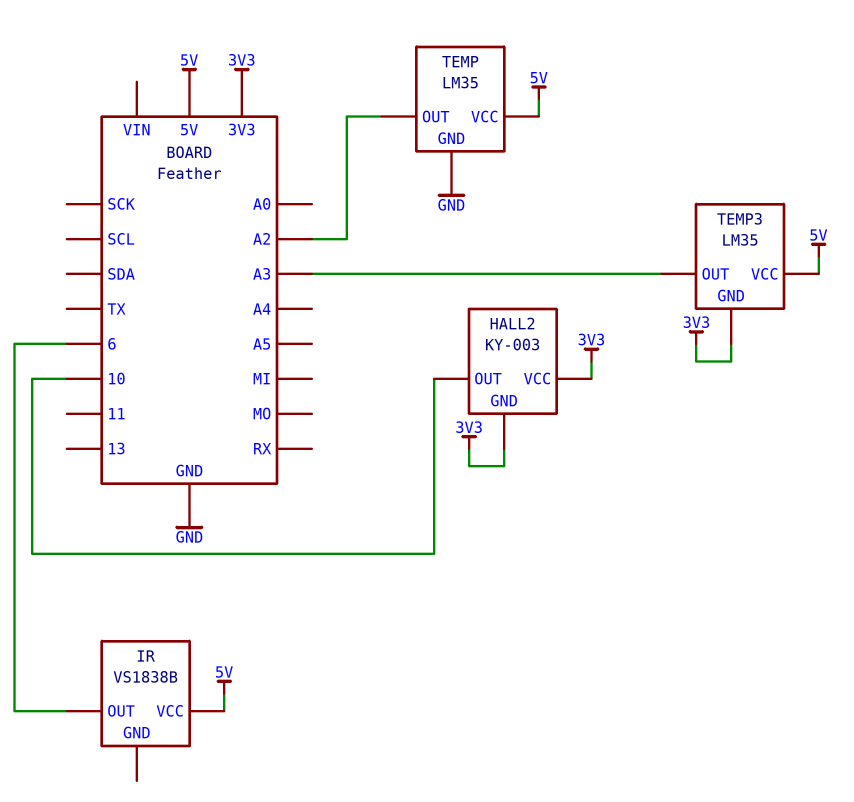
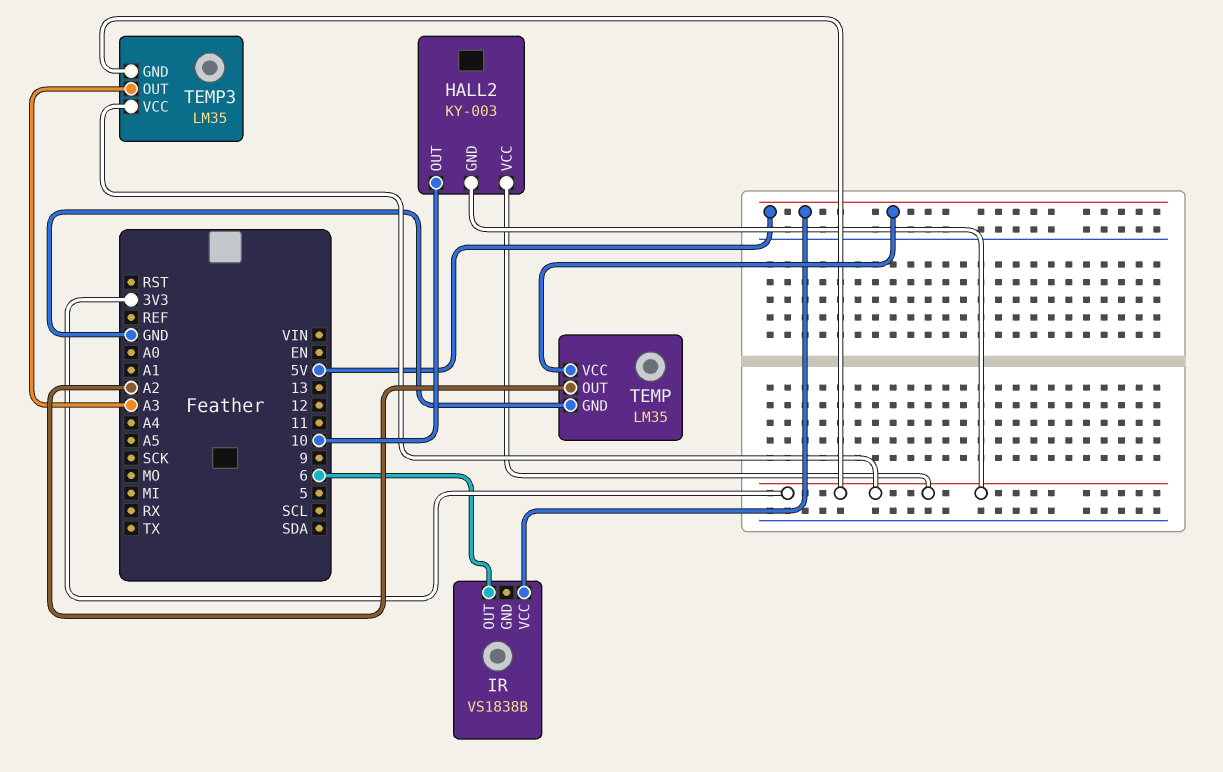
TEMP3 pin VCC: 5V -> 3V3

